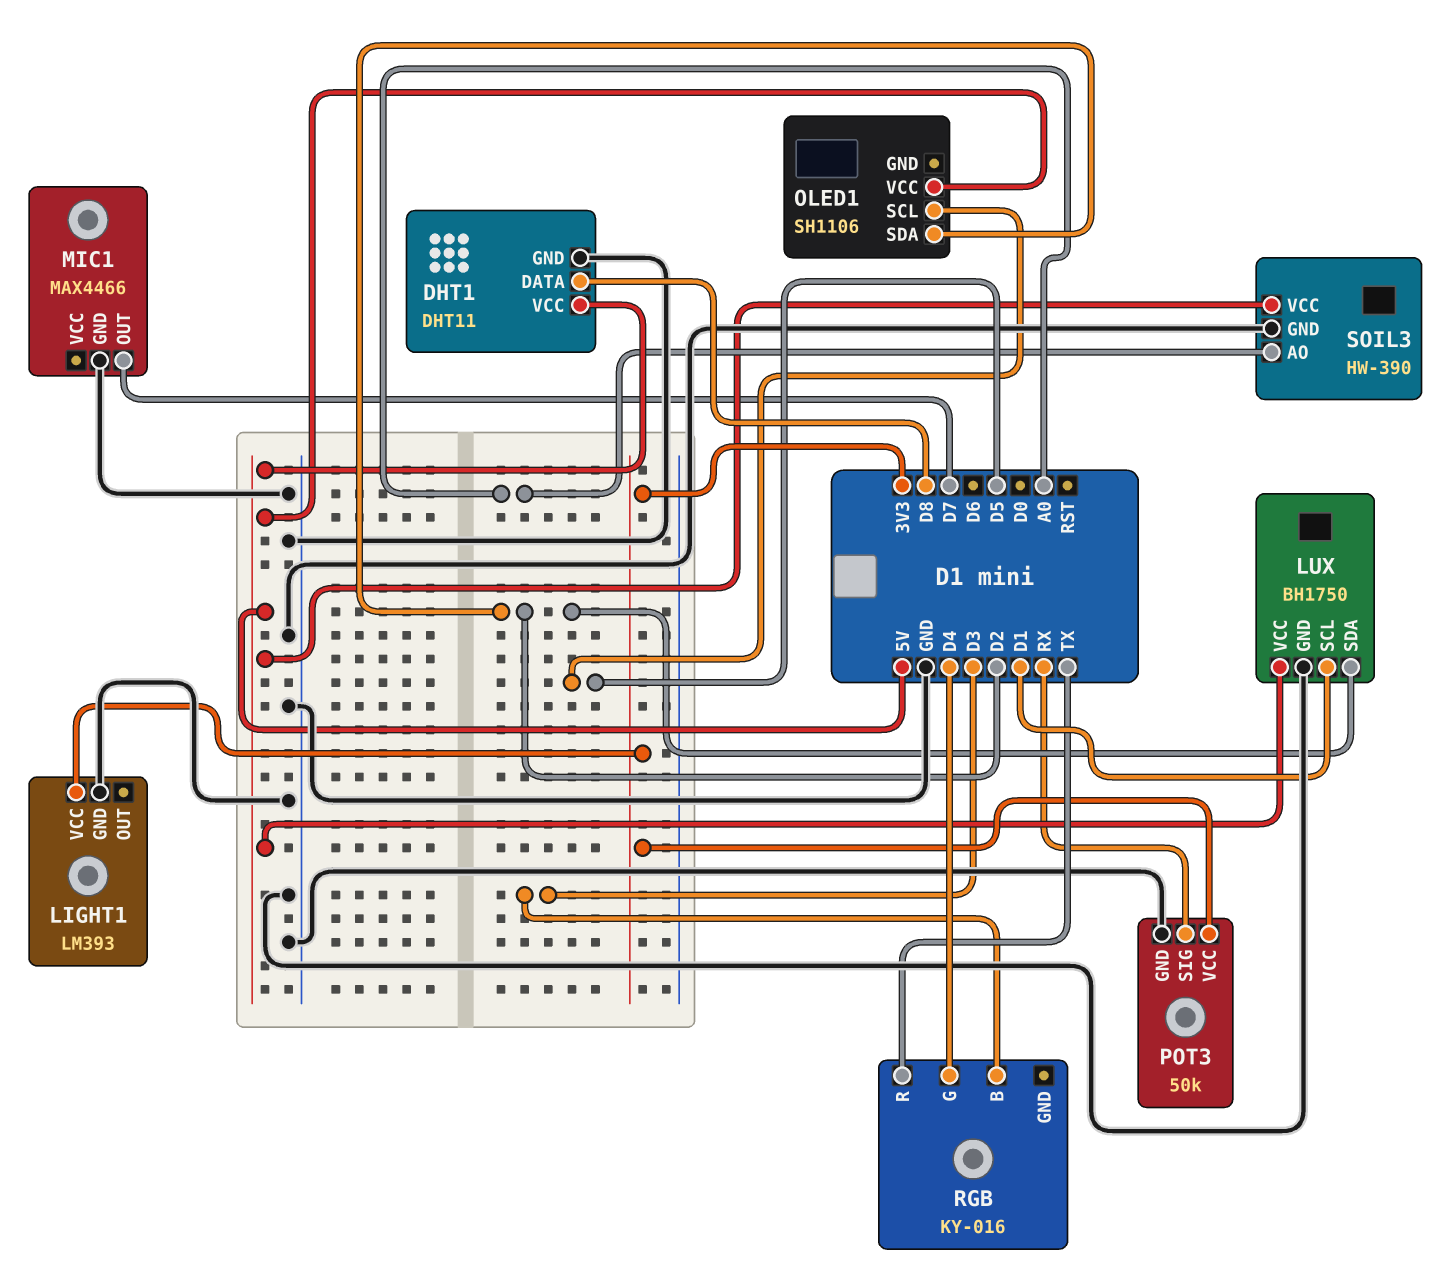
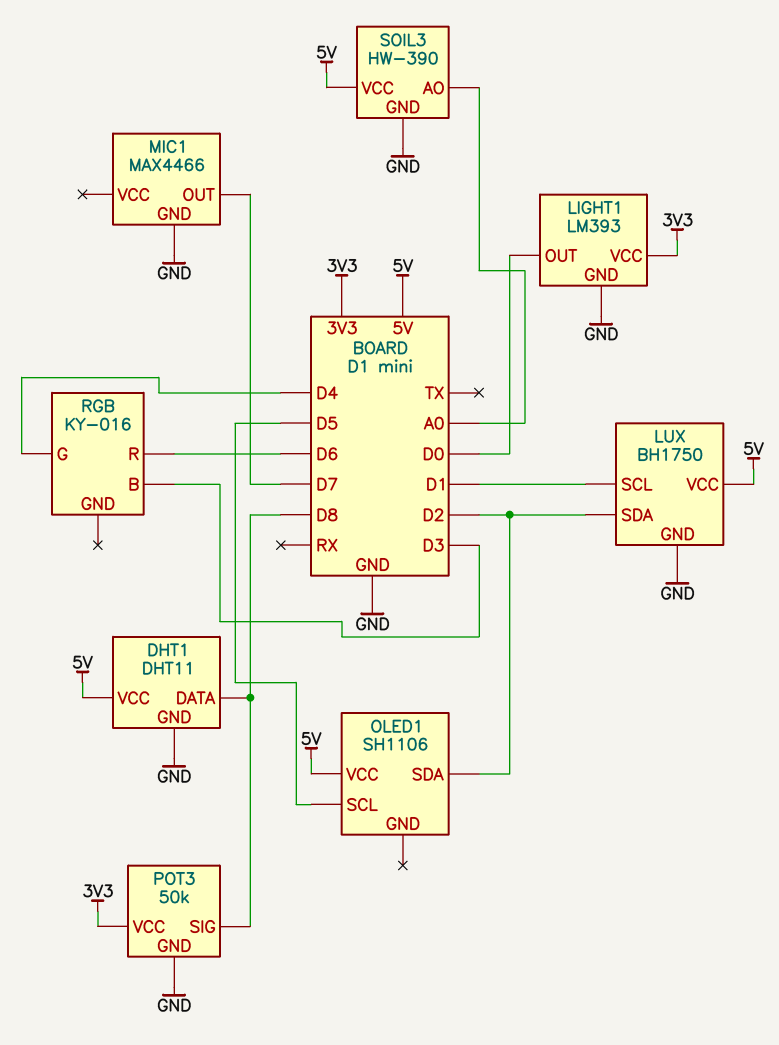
LIGHT1 pin OUT: none -> D0
POT3 pin SIG: RX -> D8
RGB pin R: TX -> D6

